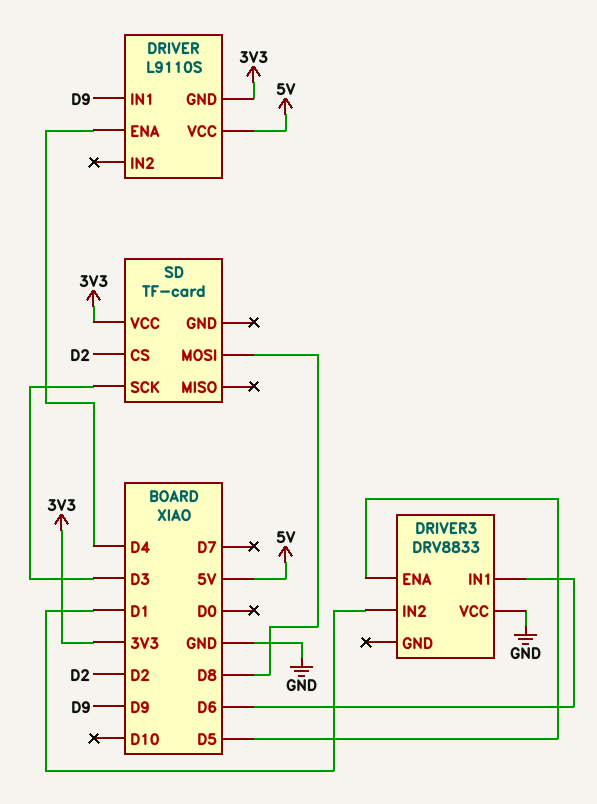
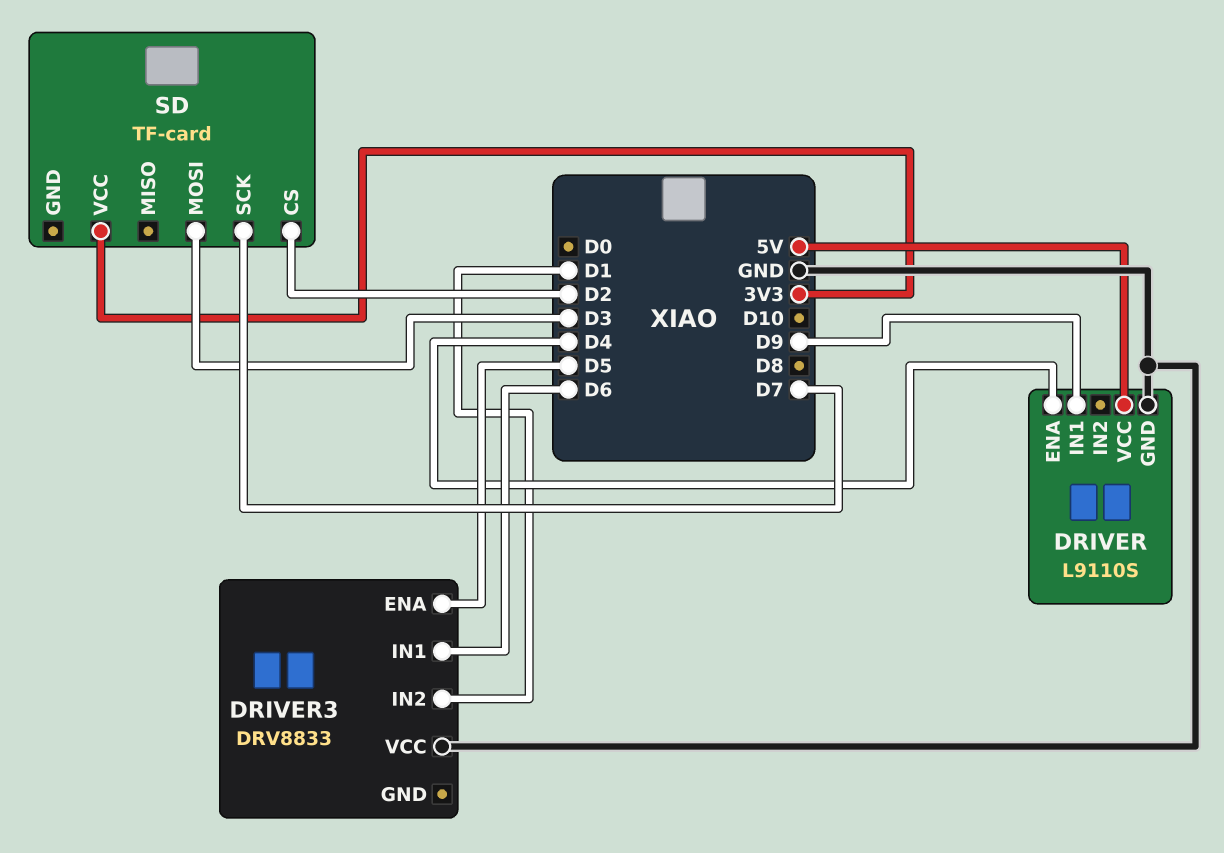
DRIVER pin GND: 3V3 -> GND
SD pin MOSI: D8 -> D3
SD pin SCK: D3 -> D7

